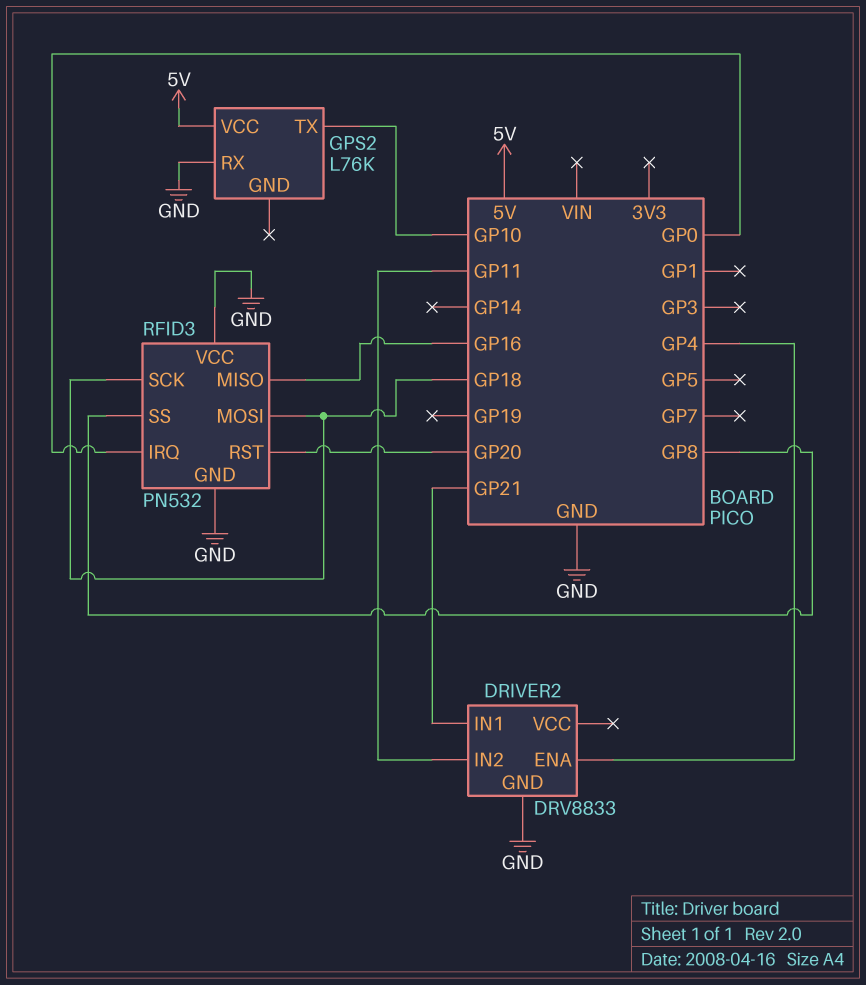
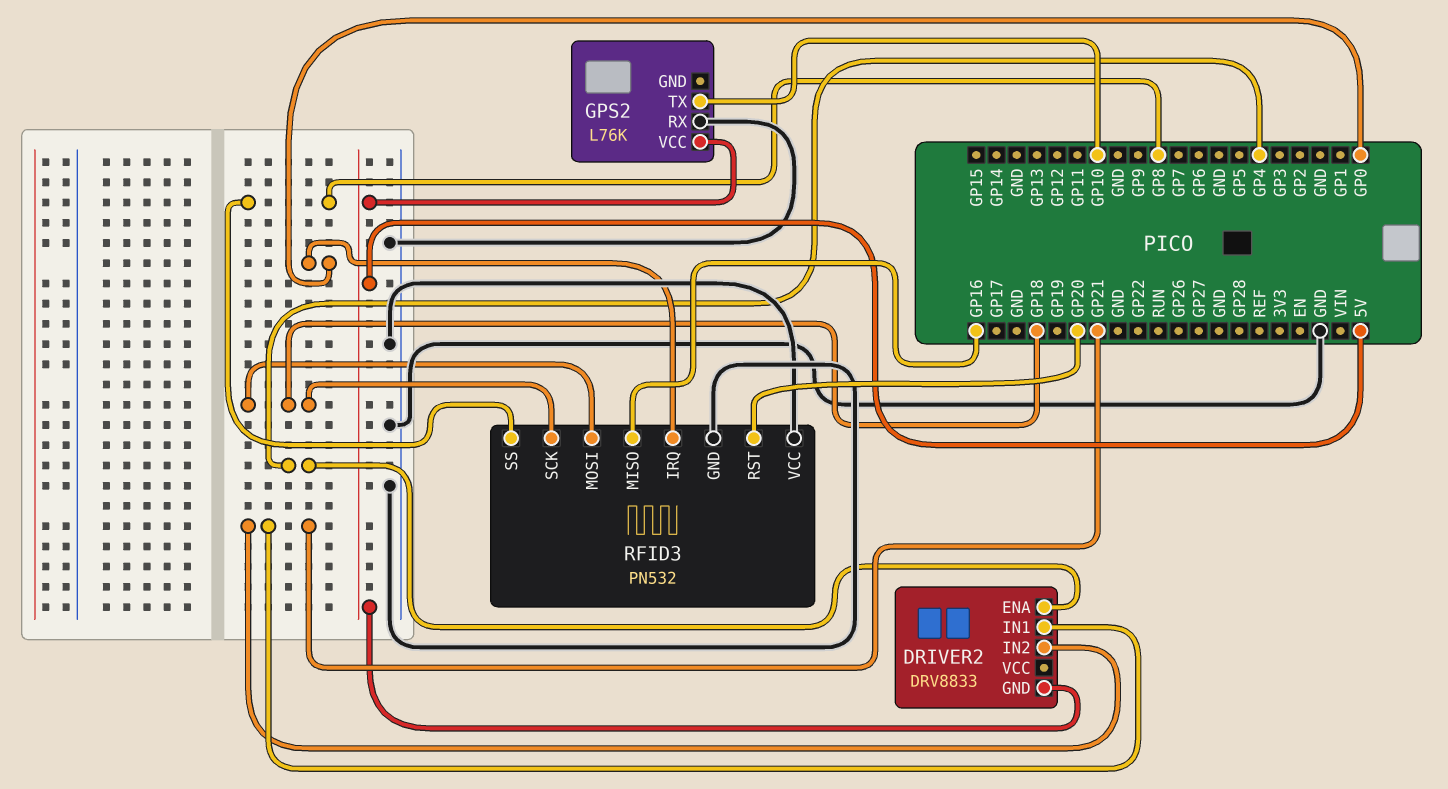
DRIVER2 pin GND: GND -> 5V
DRIVER2 pin IN2: GP11 -> GP21

